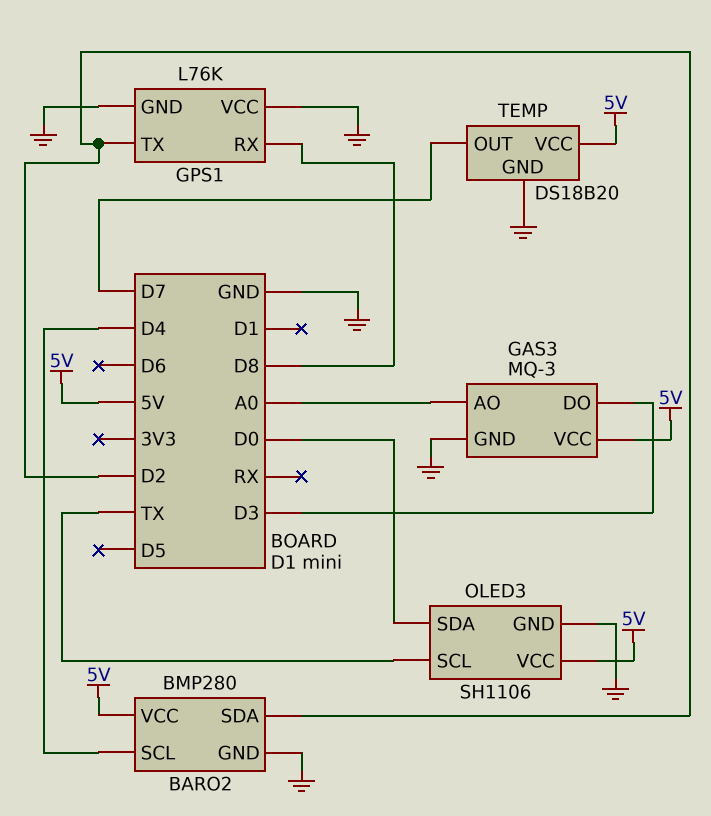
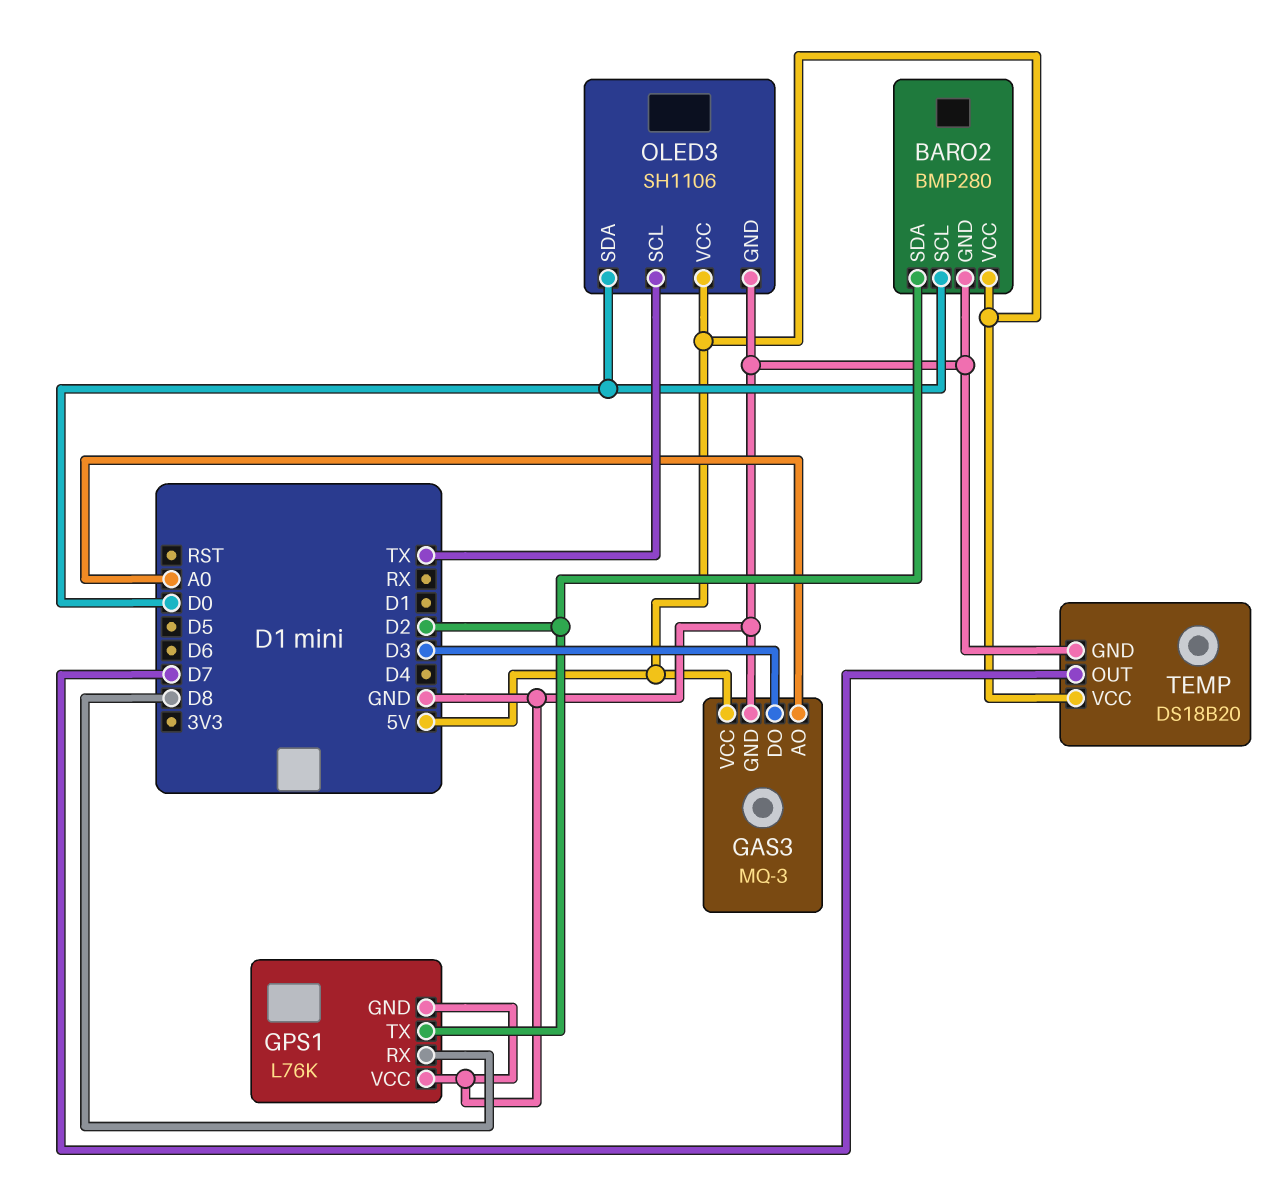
BARO2 pin SCL: D4 -> D0

